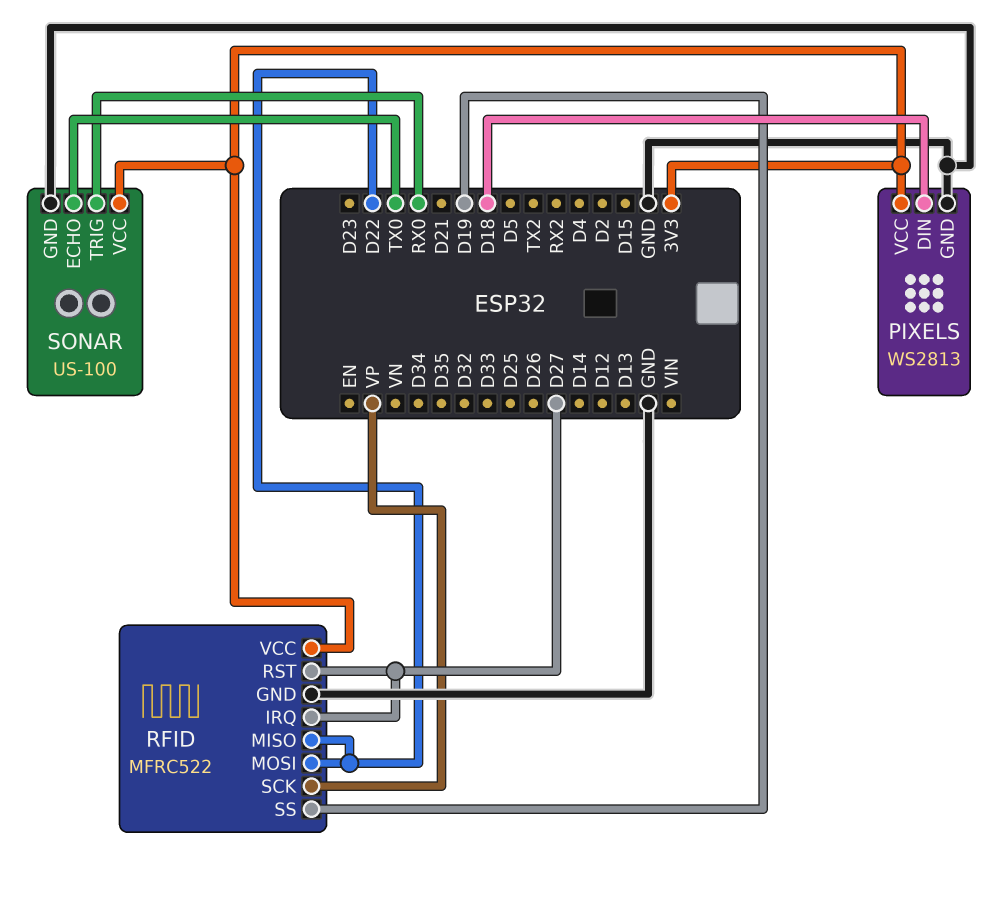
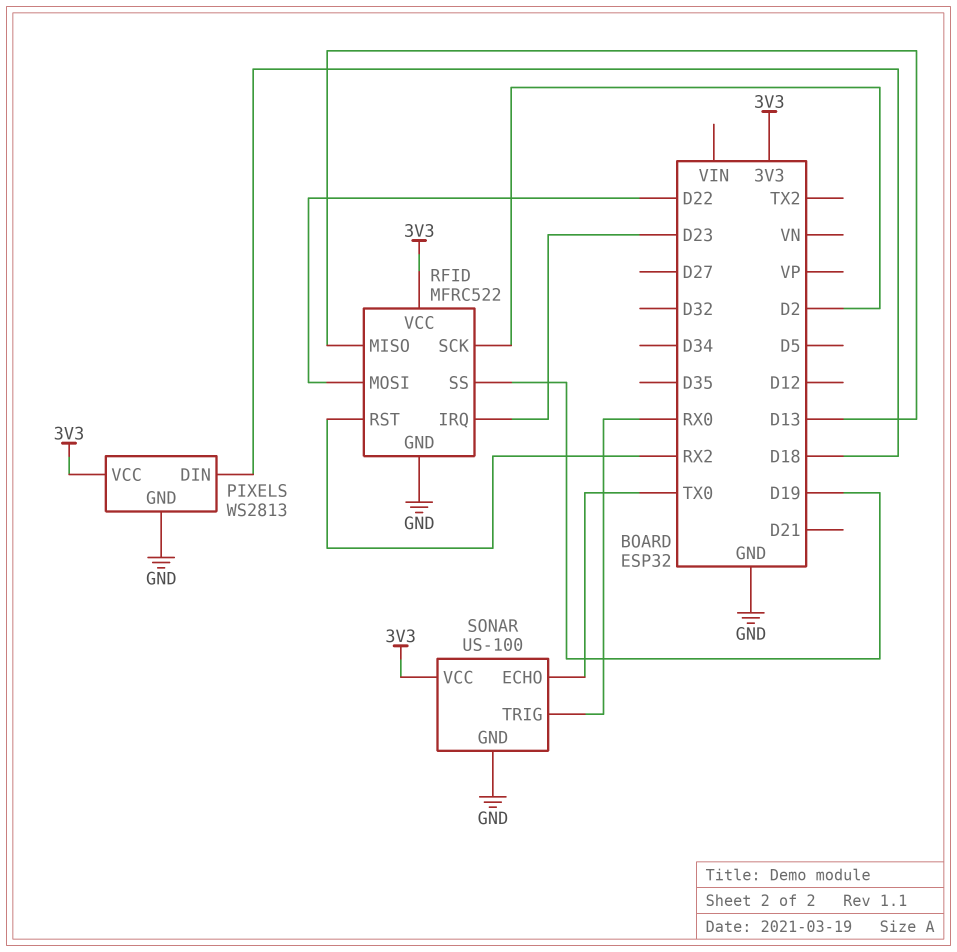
RFID pin IRQ: D27 -> D23
RFID pin MISO: D22 -> D13
RFID pin RST: D27 -> RX2
RFID pin SCK: VP -> D2

